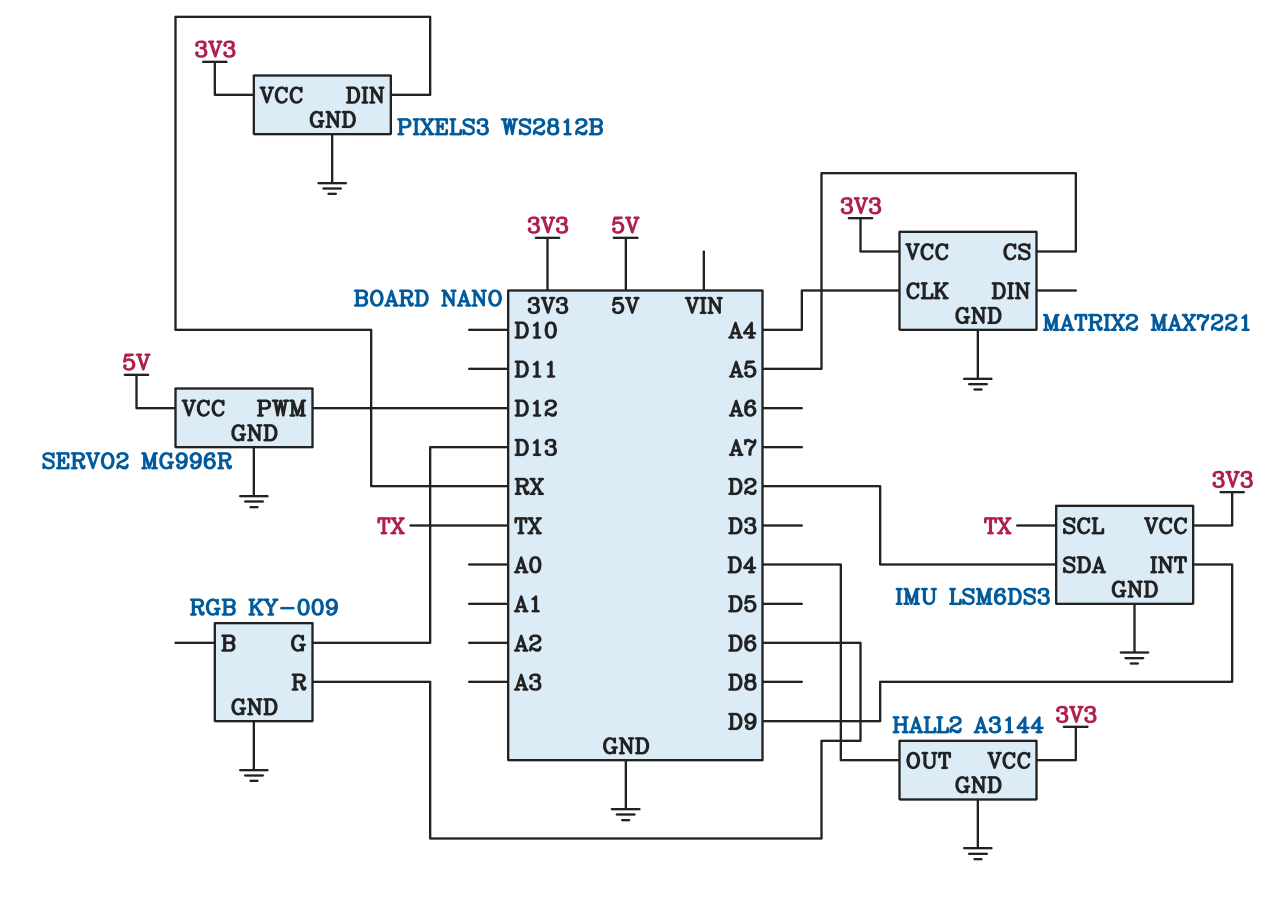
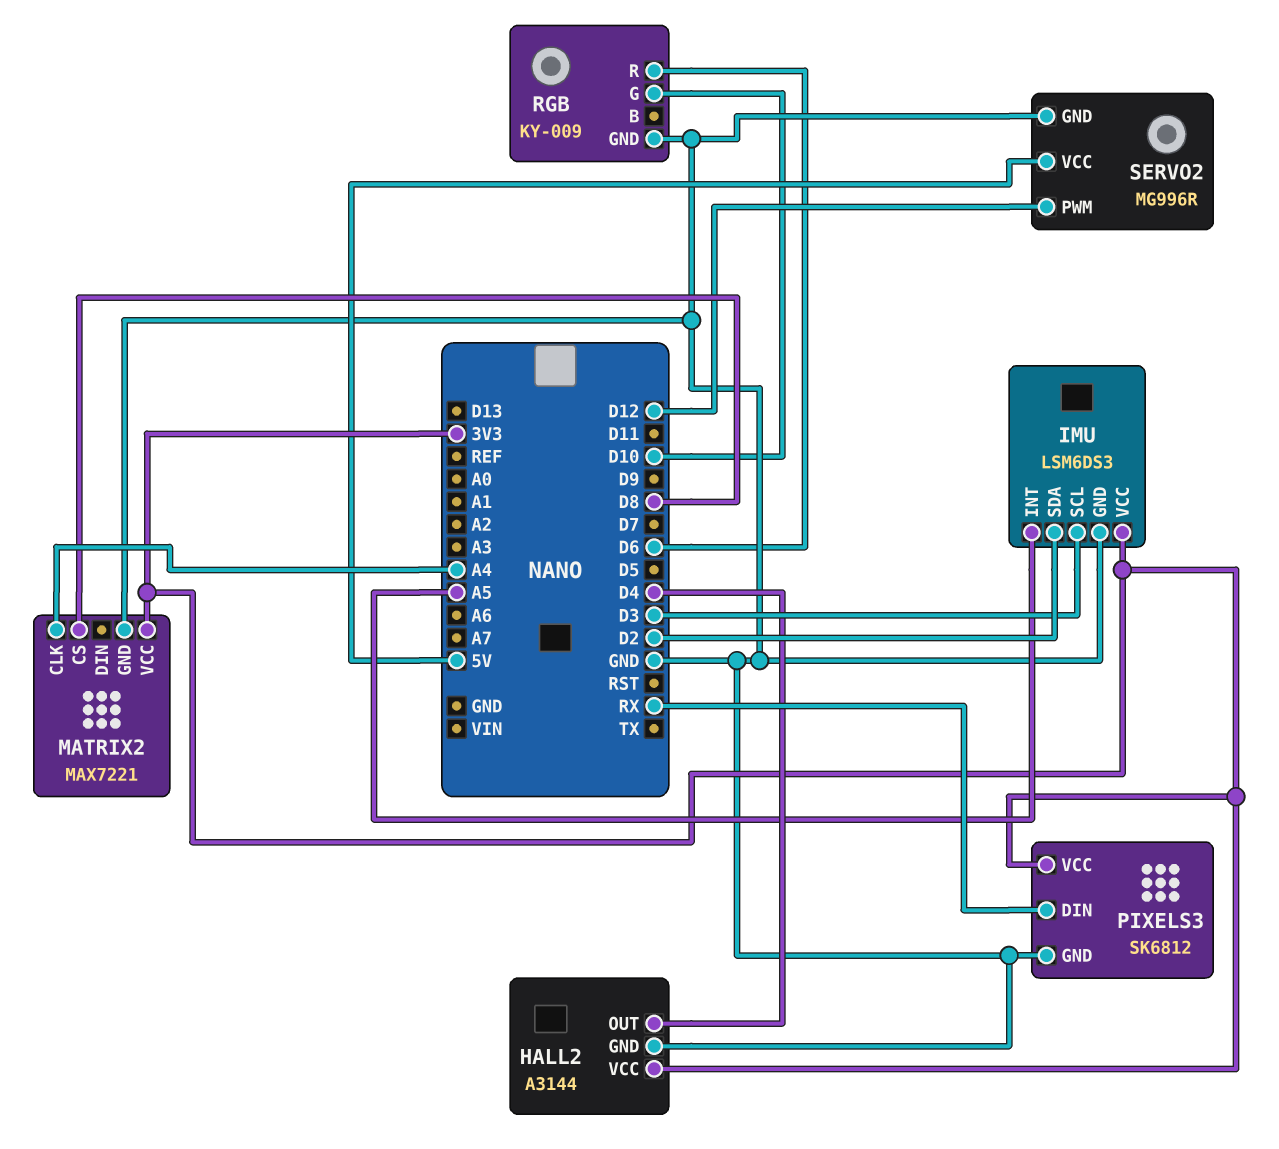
IMU pin INT: D9 -> A5
IMU pin SCL: TX -> D3
MATRIX2 pin CS: A5 -> D8
PIXELS3: WS2812B -> SK6812
RGB pin G: D13 -> D10

